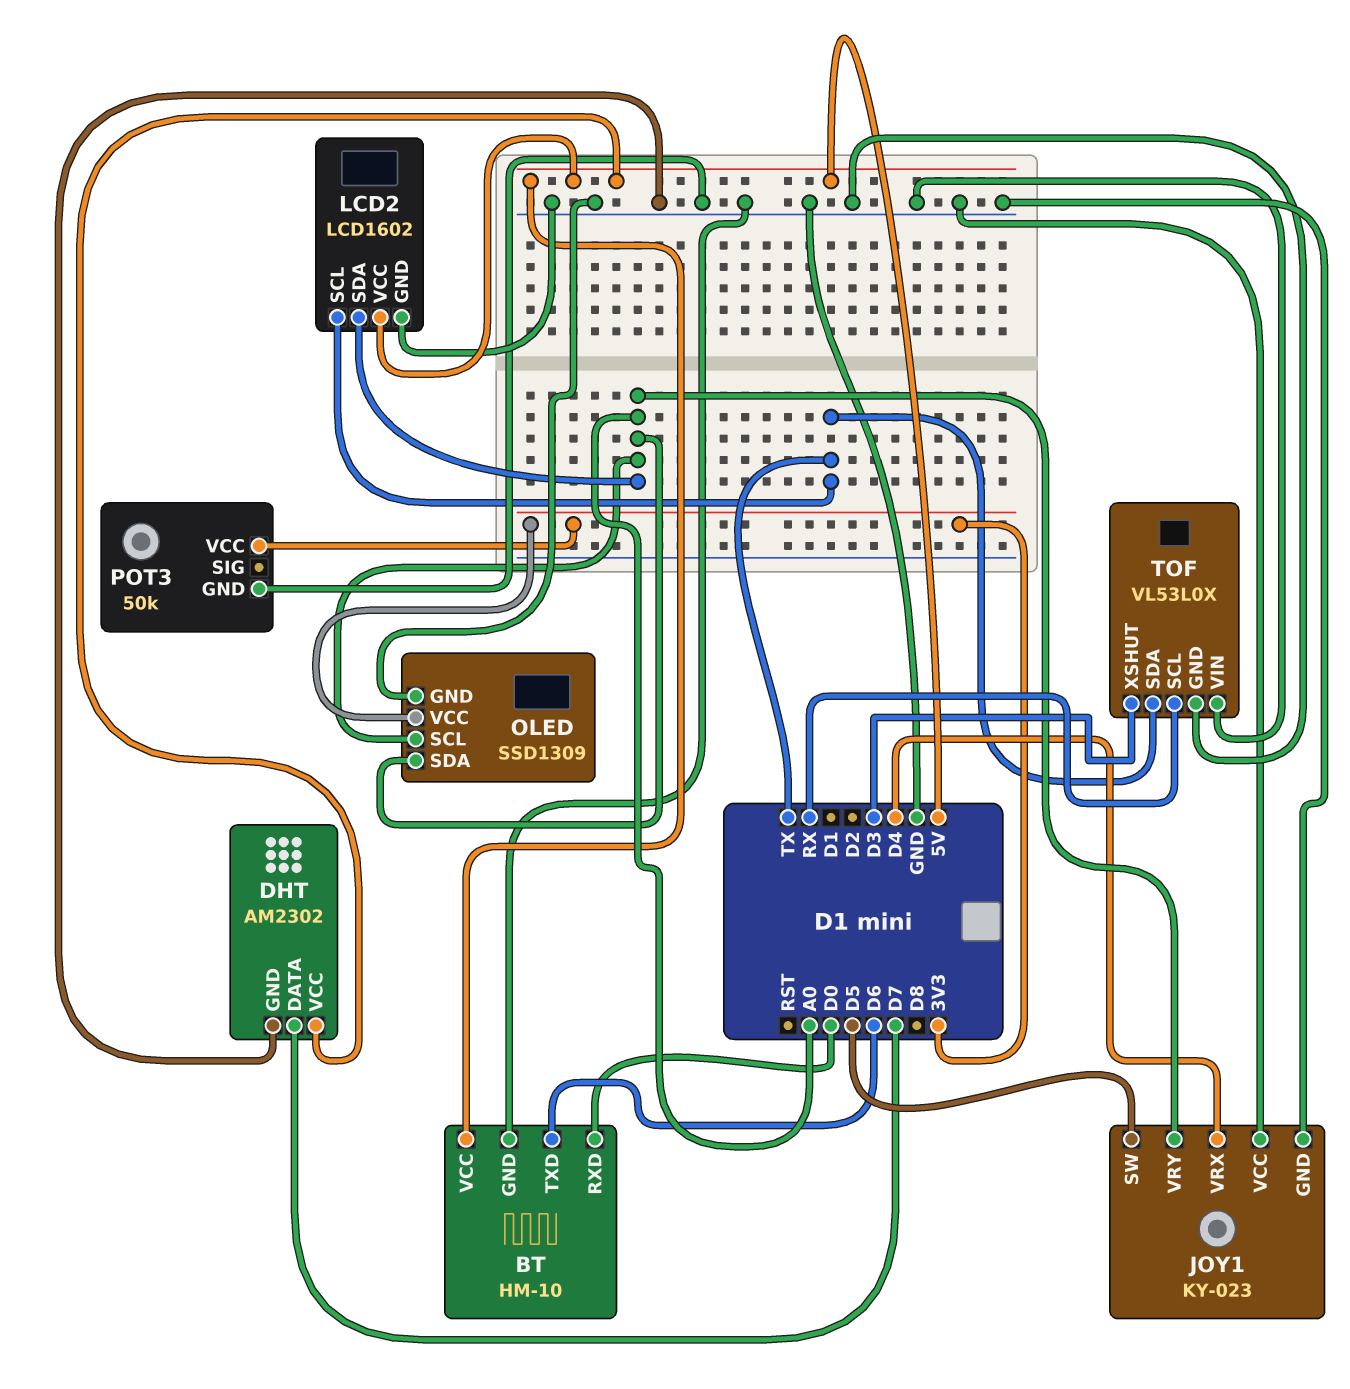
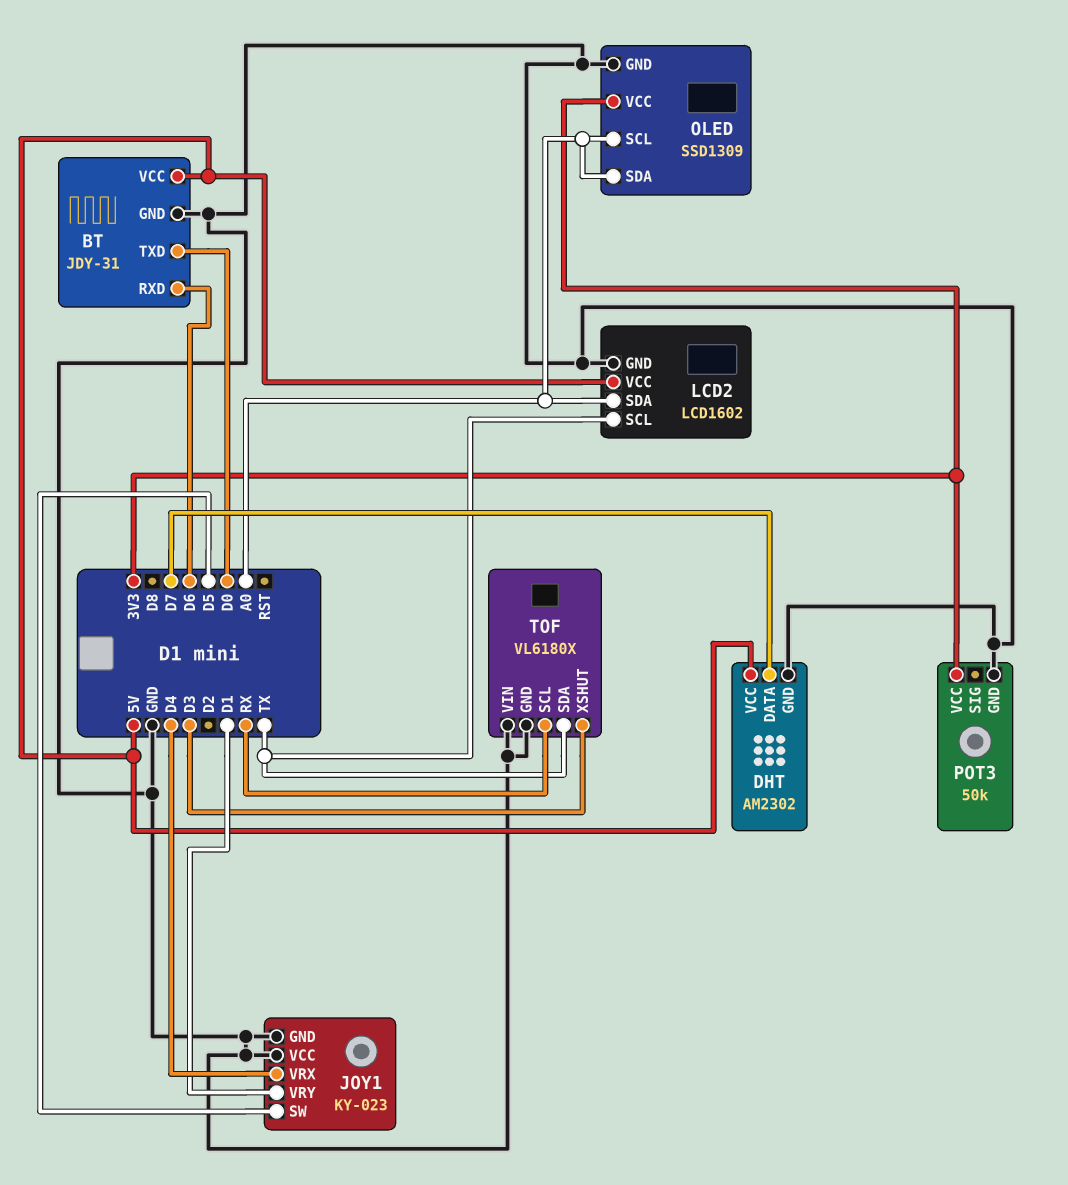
BT: HM-10 -> JDY-31
BT pin RXD: D0 -> D6
BT pin TXD: D6 -> D0
JOY1 pin VRY: A0 -> D1
TOF: VL53L0X -> VL6180X

